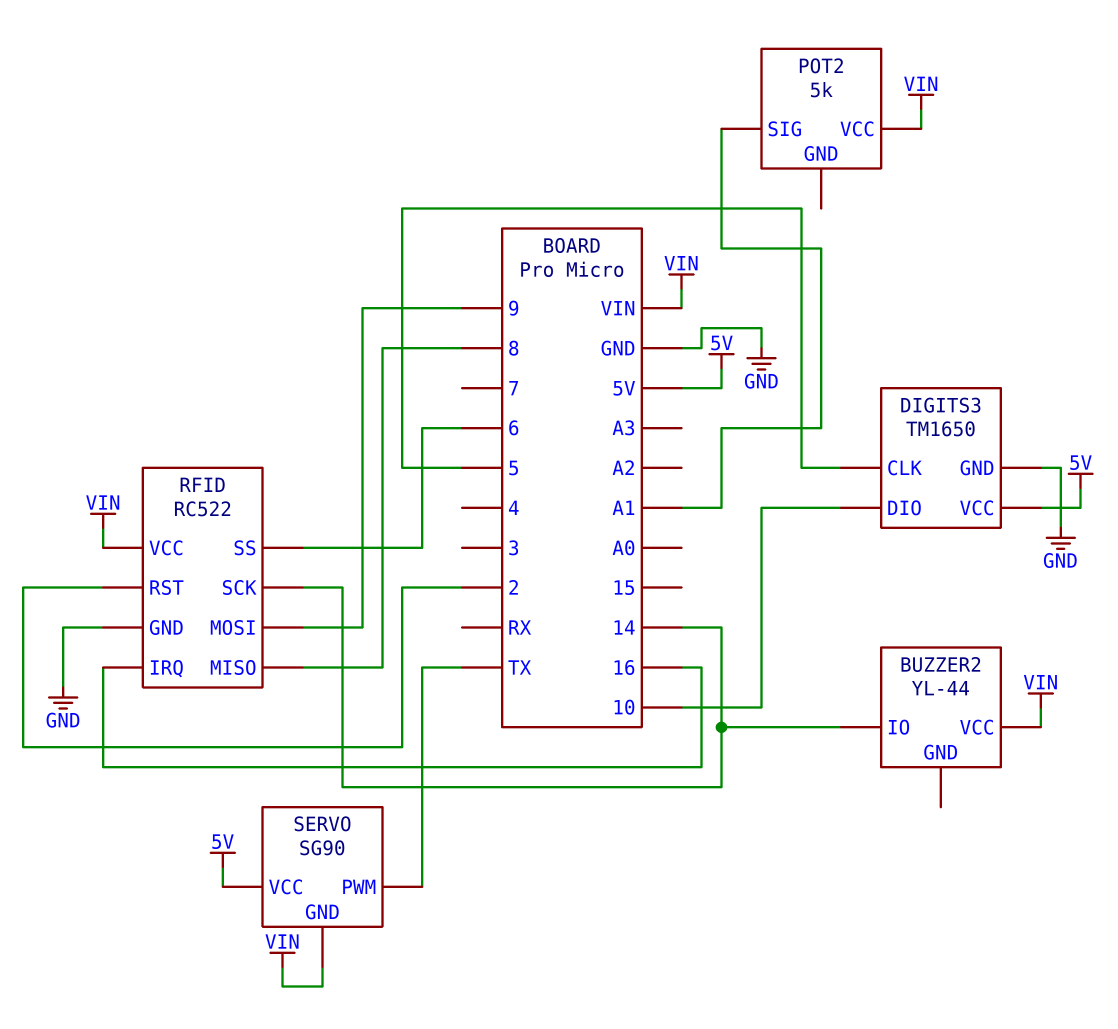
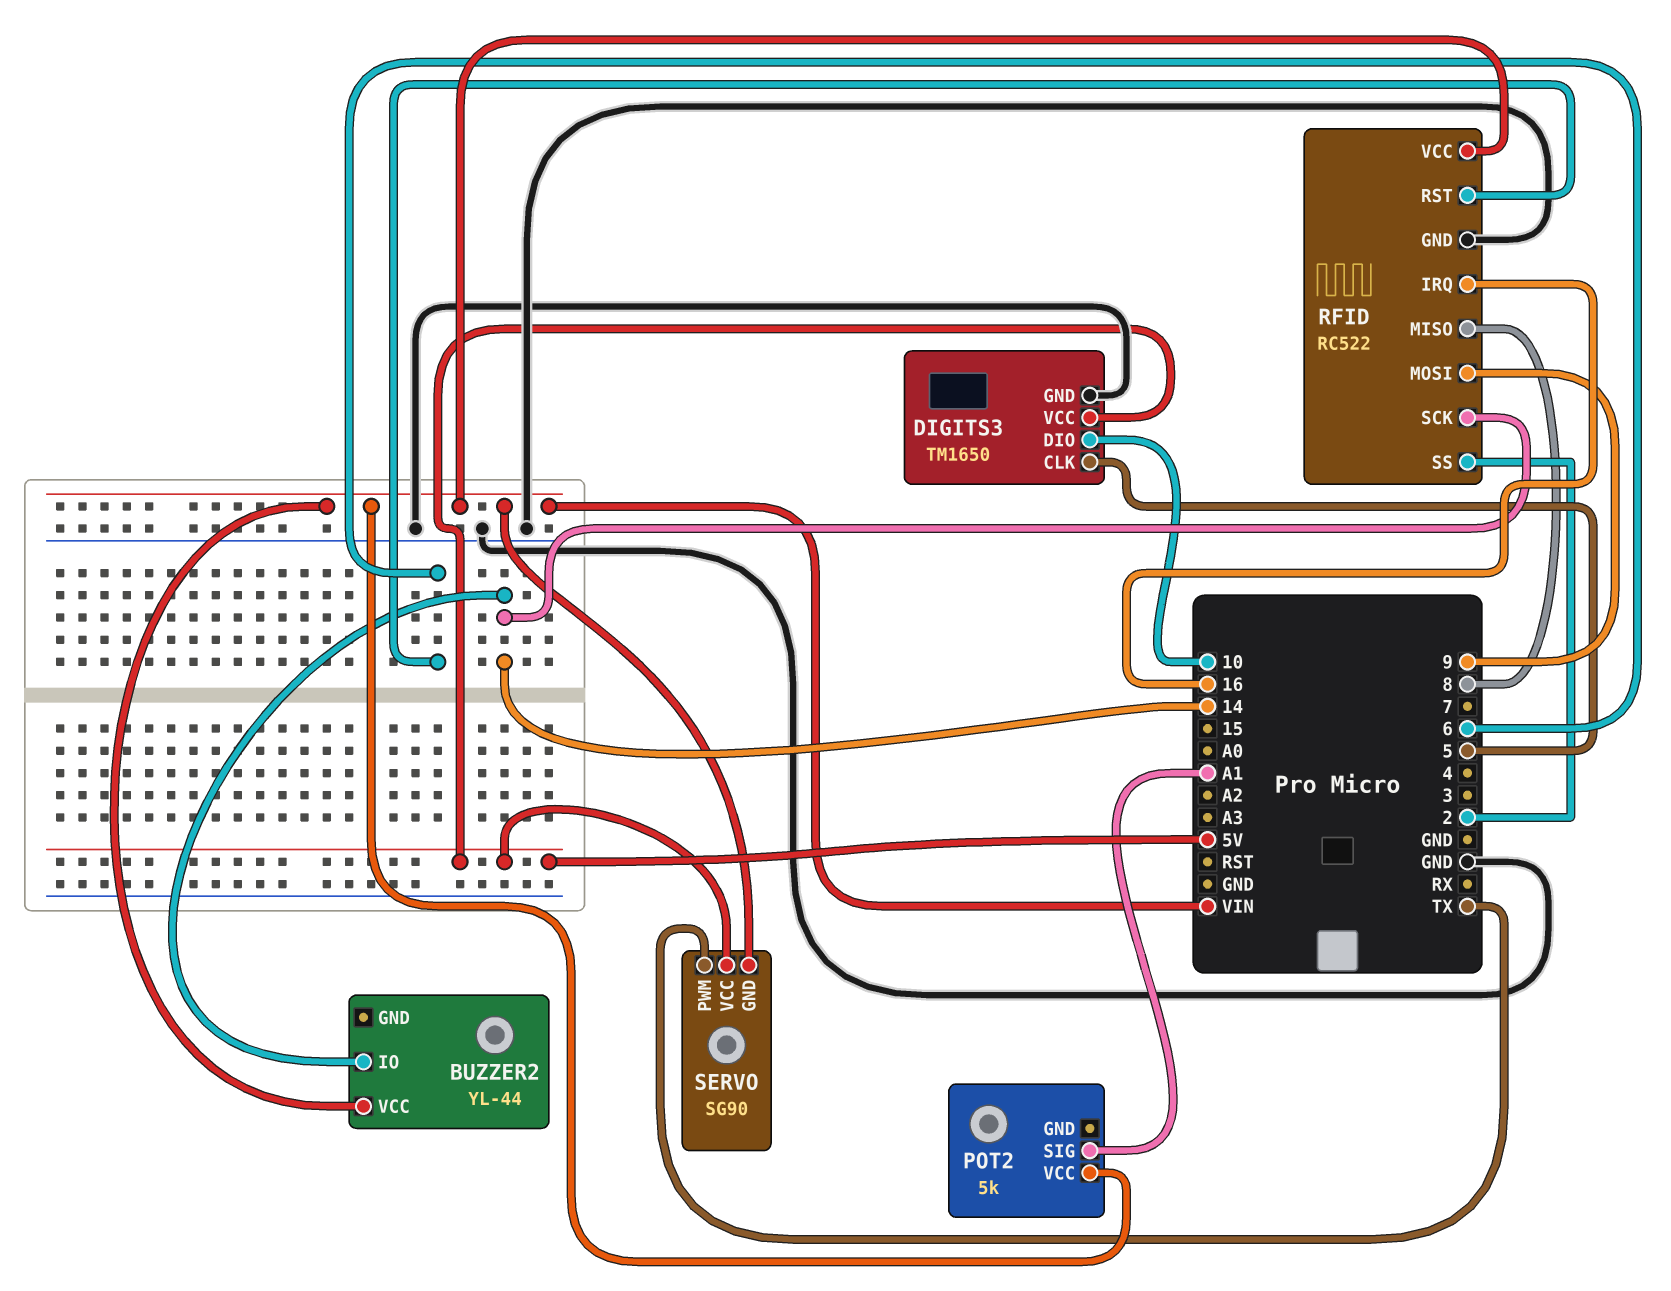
RFID pin RST: 2 -> 6
RFID pin SS: 6 -> 2

